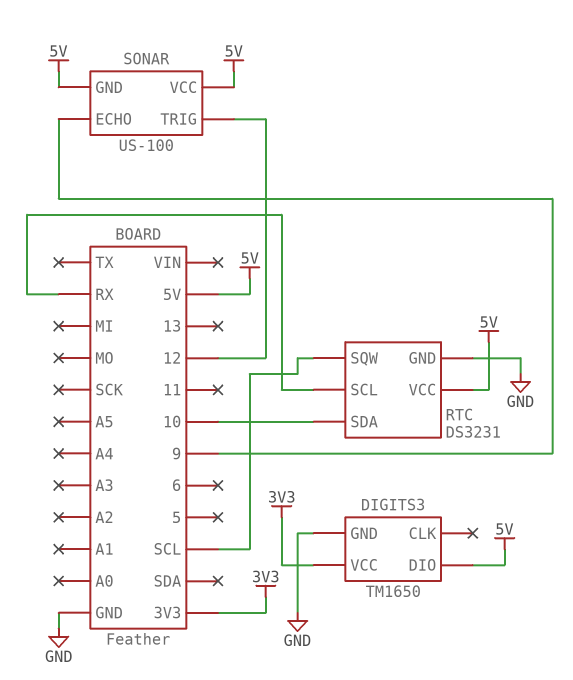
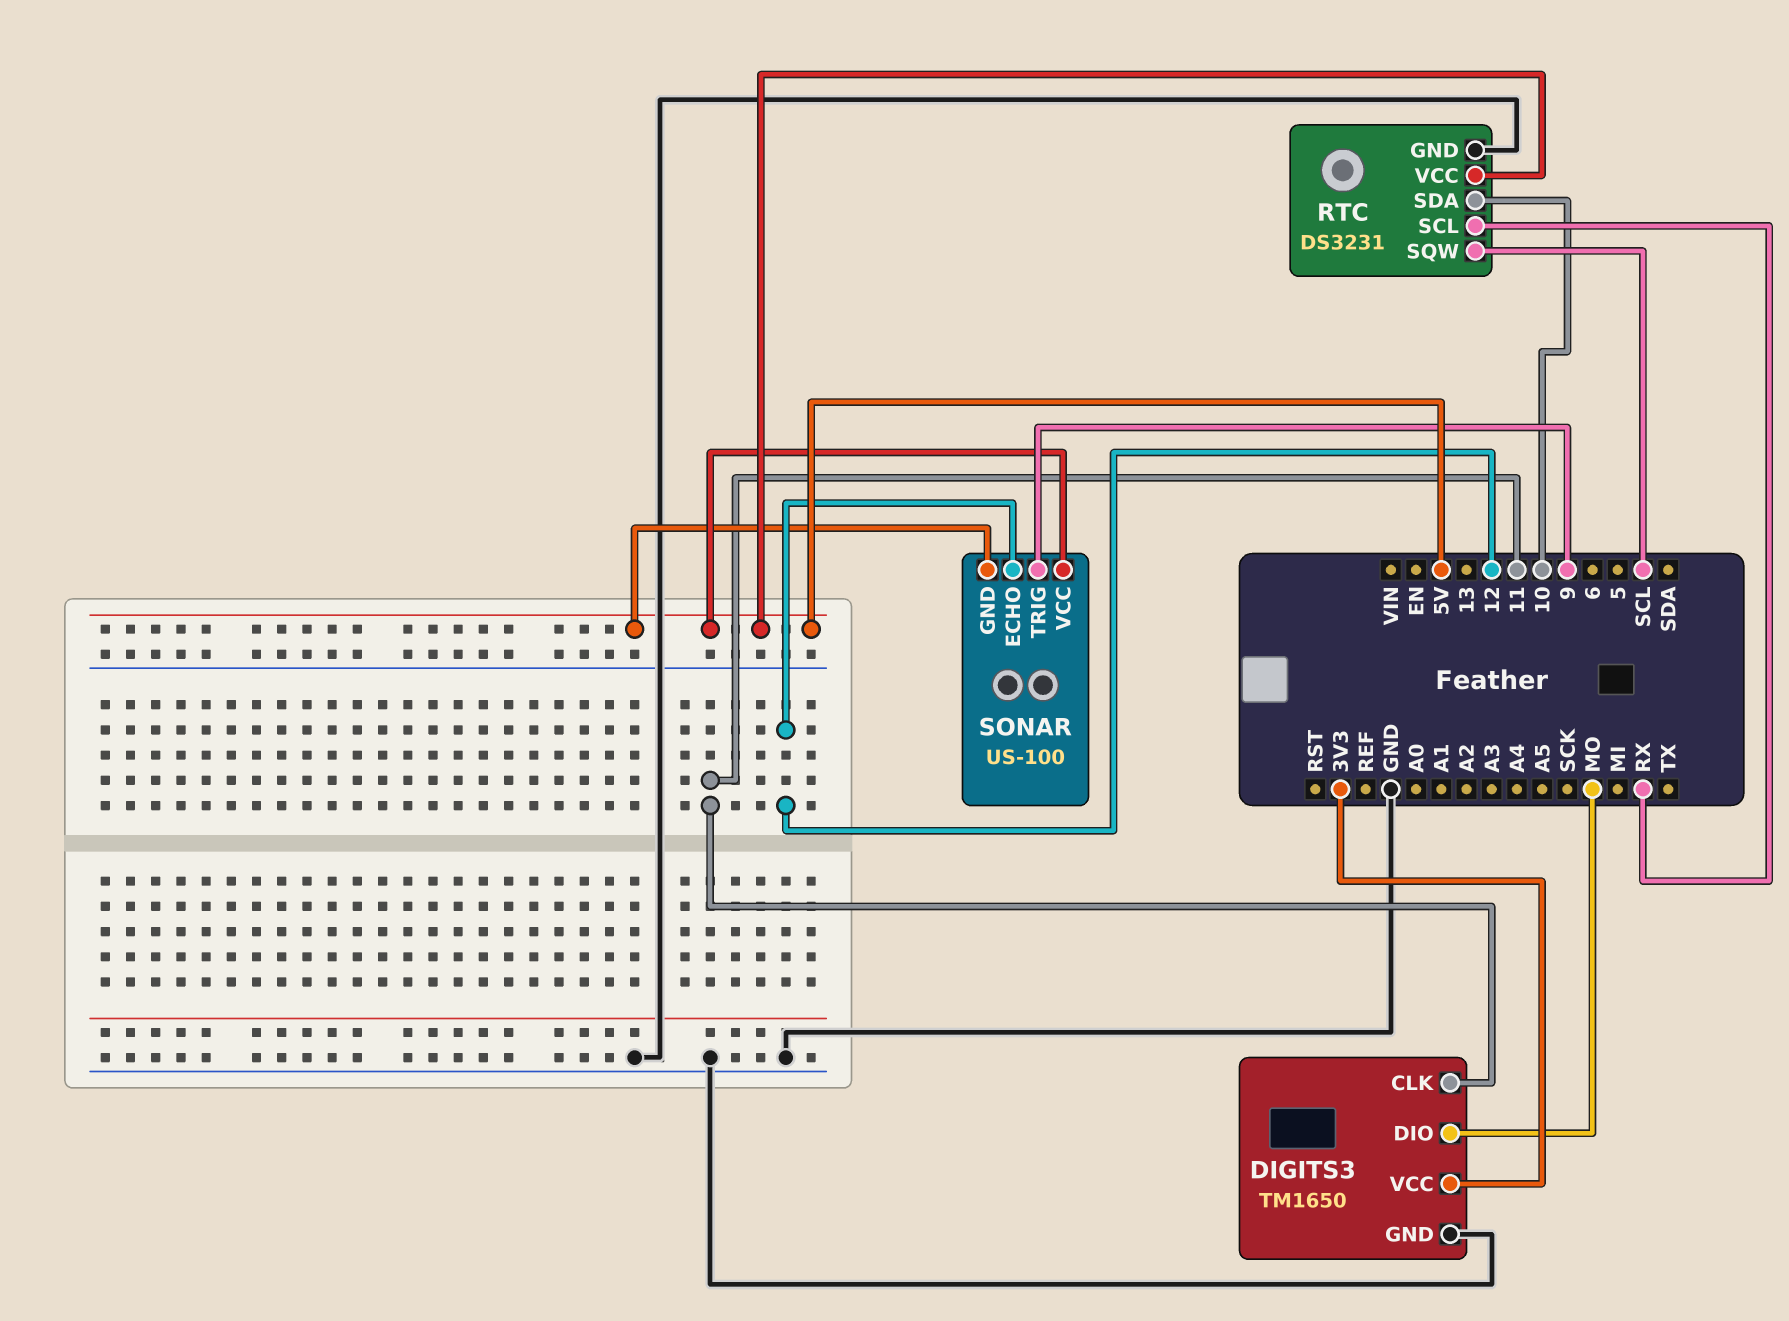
DIGITS3 pin CLK: none -> 11
DIGITS3 pin DIO: 5V -> MO
SONAR pin ECHO: 9 -> 12
SONAR pin TRIG: 12 -> 9

